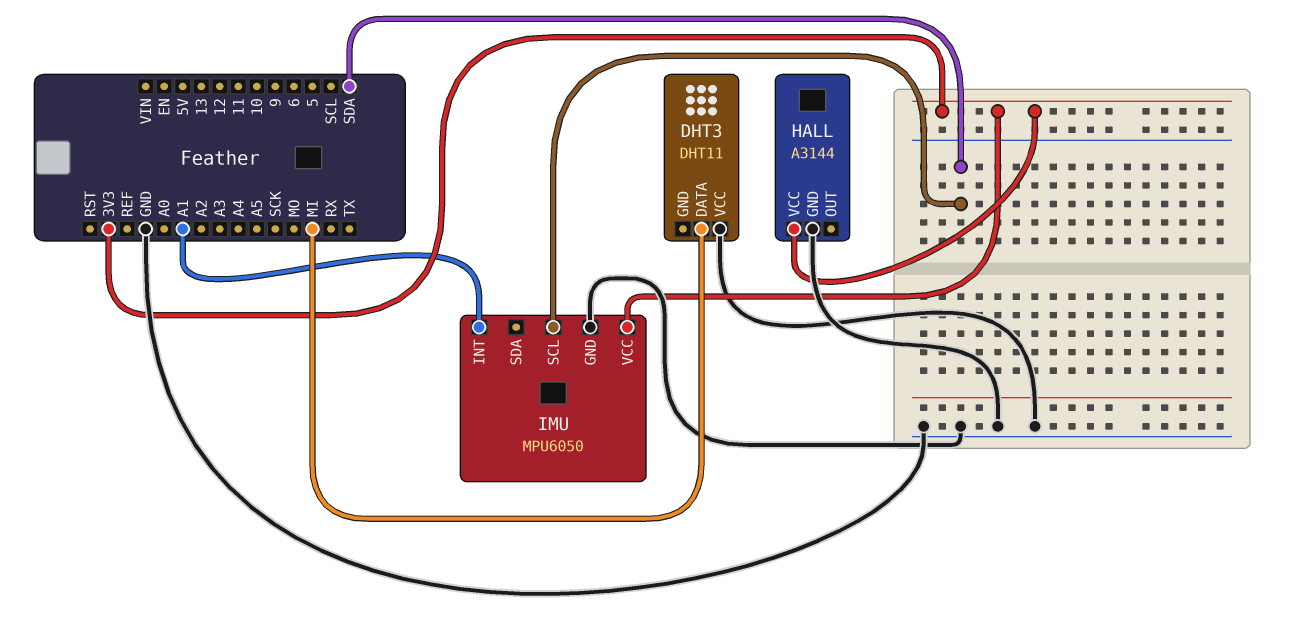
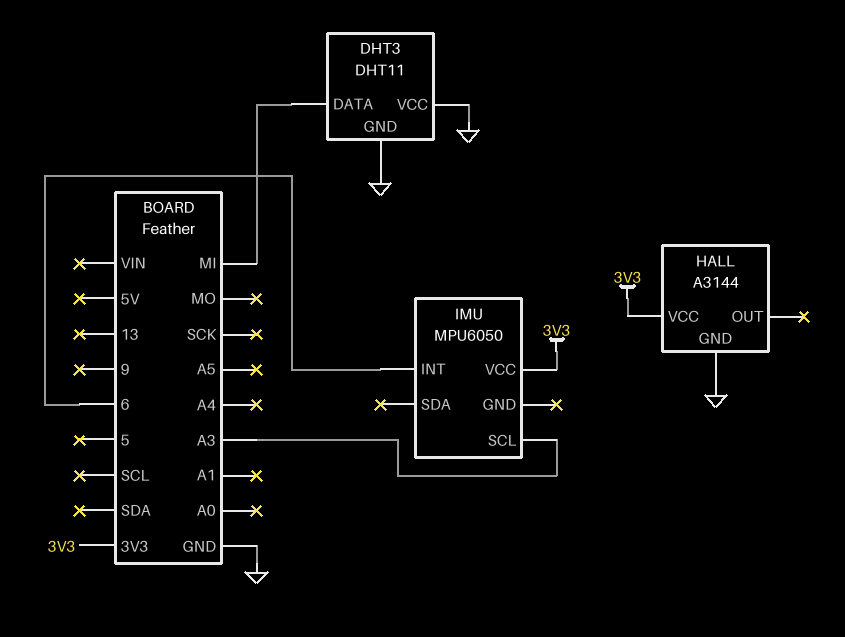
DHT3 pin GND: none -> GND
IMU pin GND: GND -> none
IMU pin INT: A1 -> 6
IMU pin SCL: SDA -> A3

